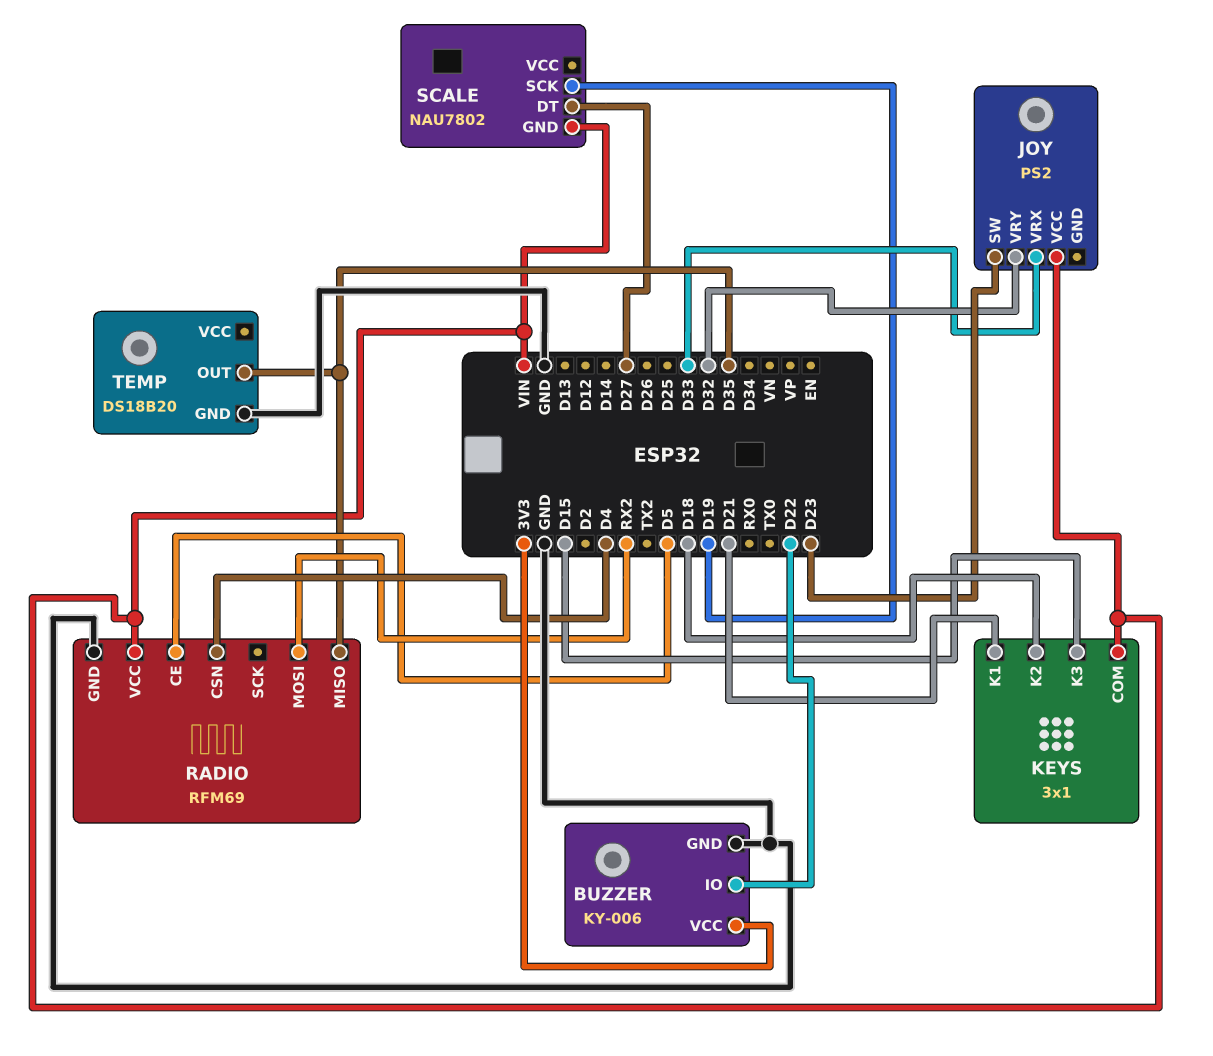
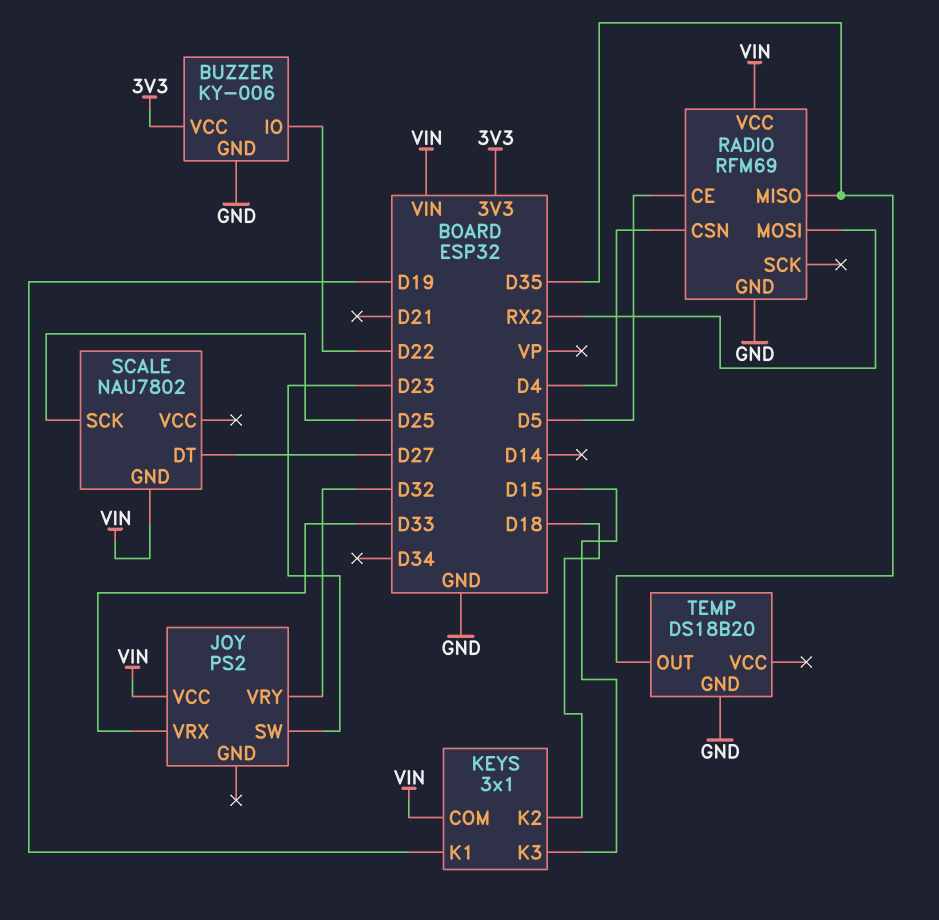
KEYS pin K1: D21 -> D19
SCALE pin SCK: D19 -> D25

